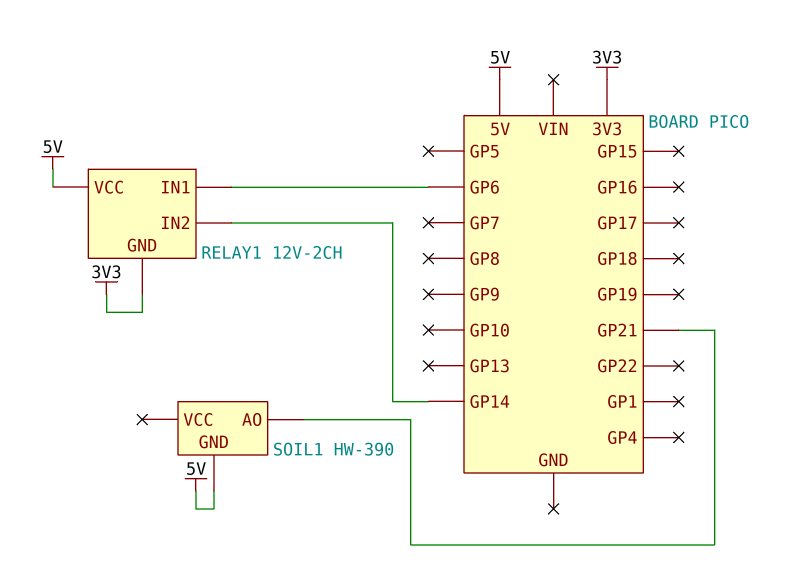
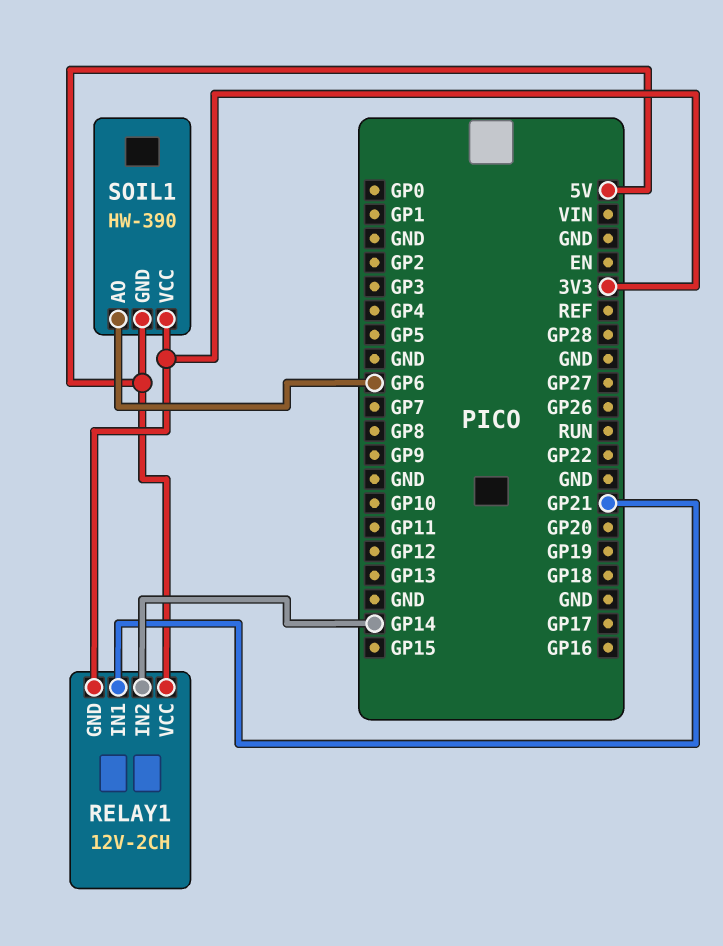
RELAY1 pin IN1: GP6 -> GP21
SOIL1 pin AO: GP21 -> GP6
SOIL1 pin VCC: none -> 3V3

